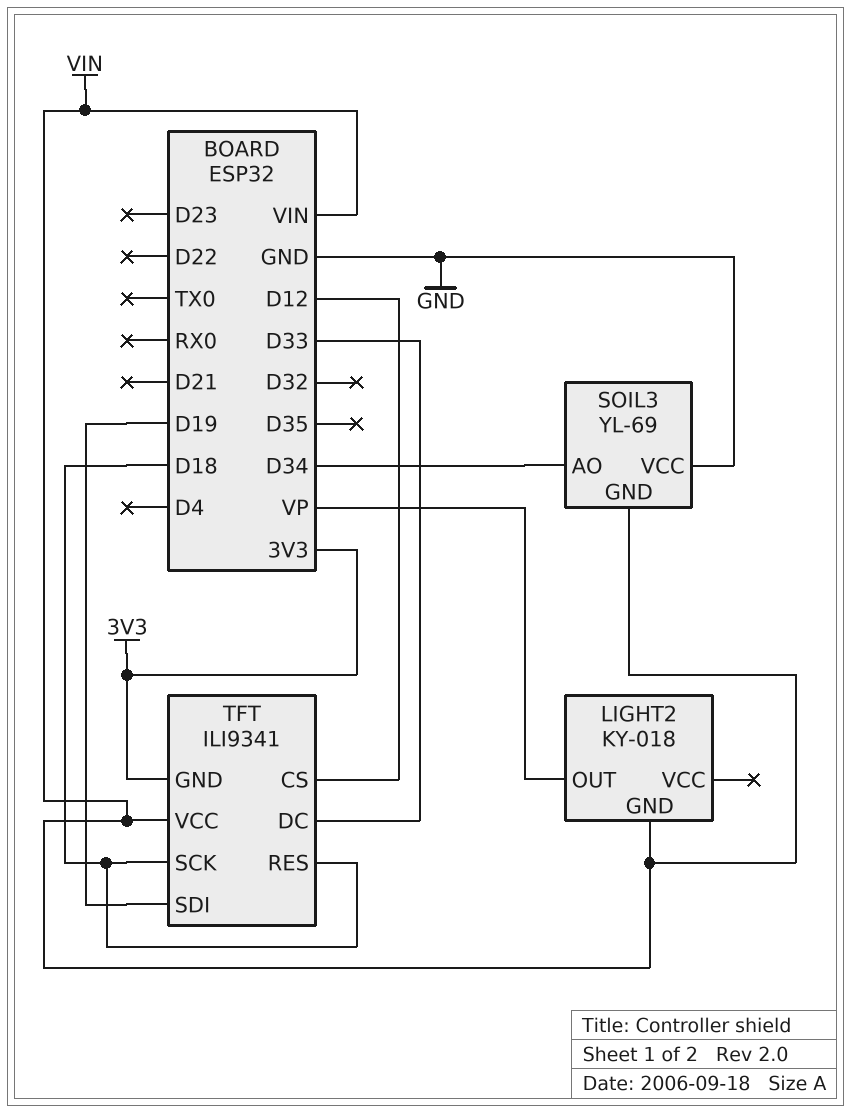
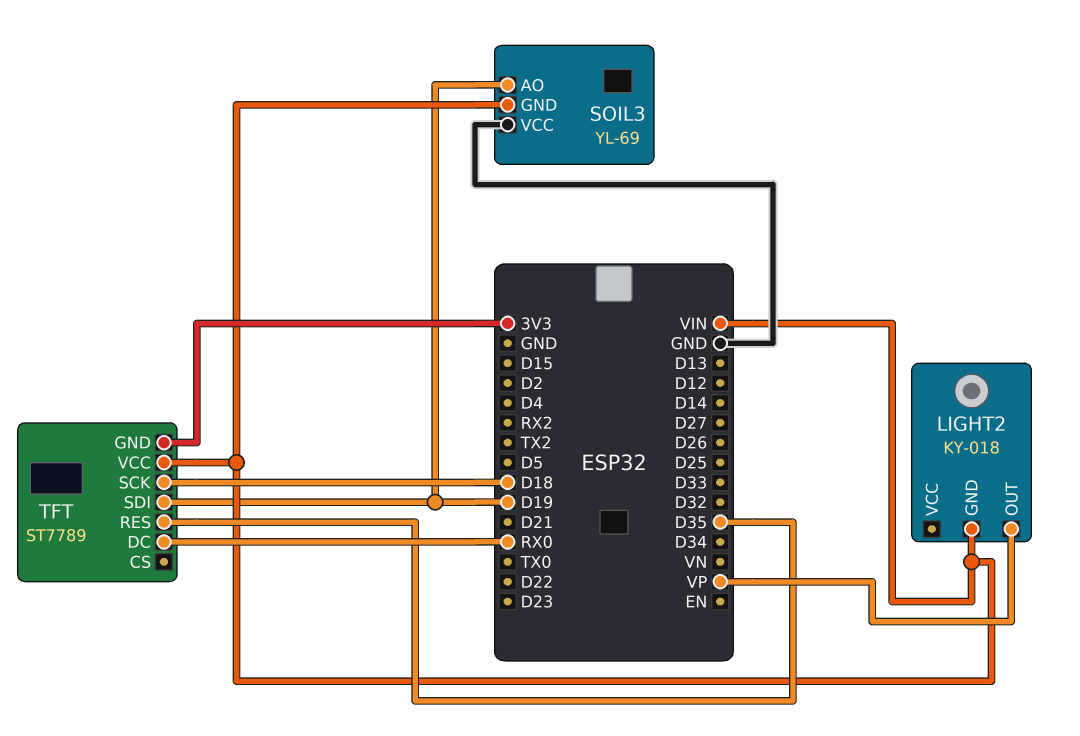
SOIL3 pin AO: D34 -> D19
TFT: ILI9341 -> ST7789
TFT pin CS: D12 -> none
TFT pin DC: D33 -> RX0
TFT pin RES: D18 -> D35

